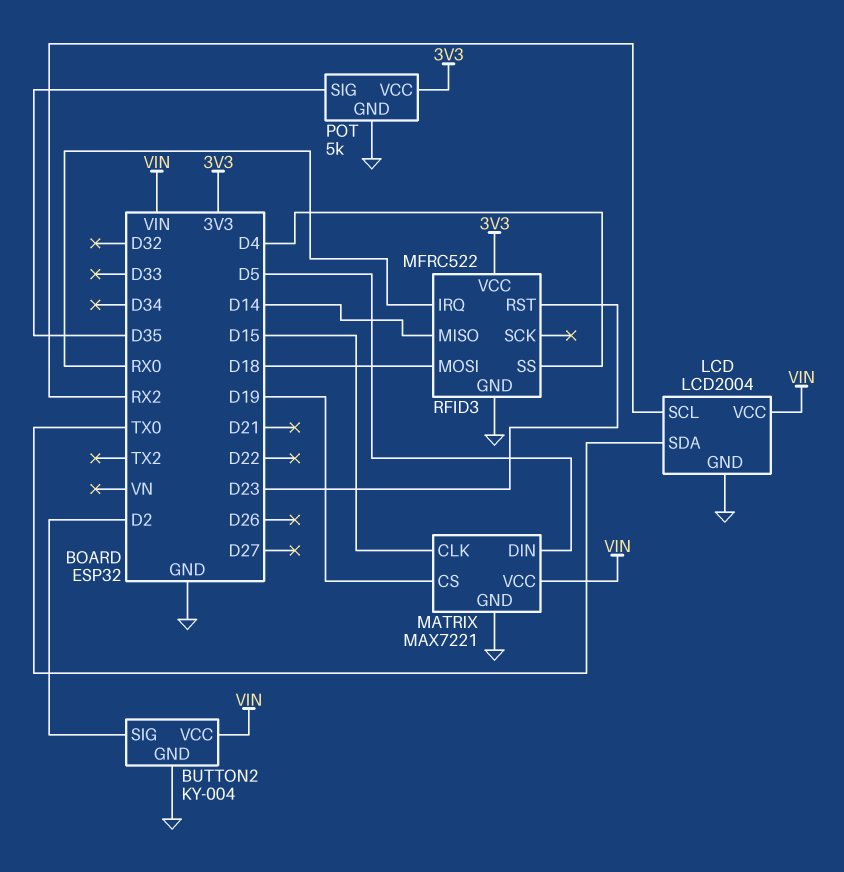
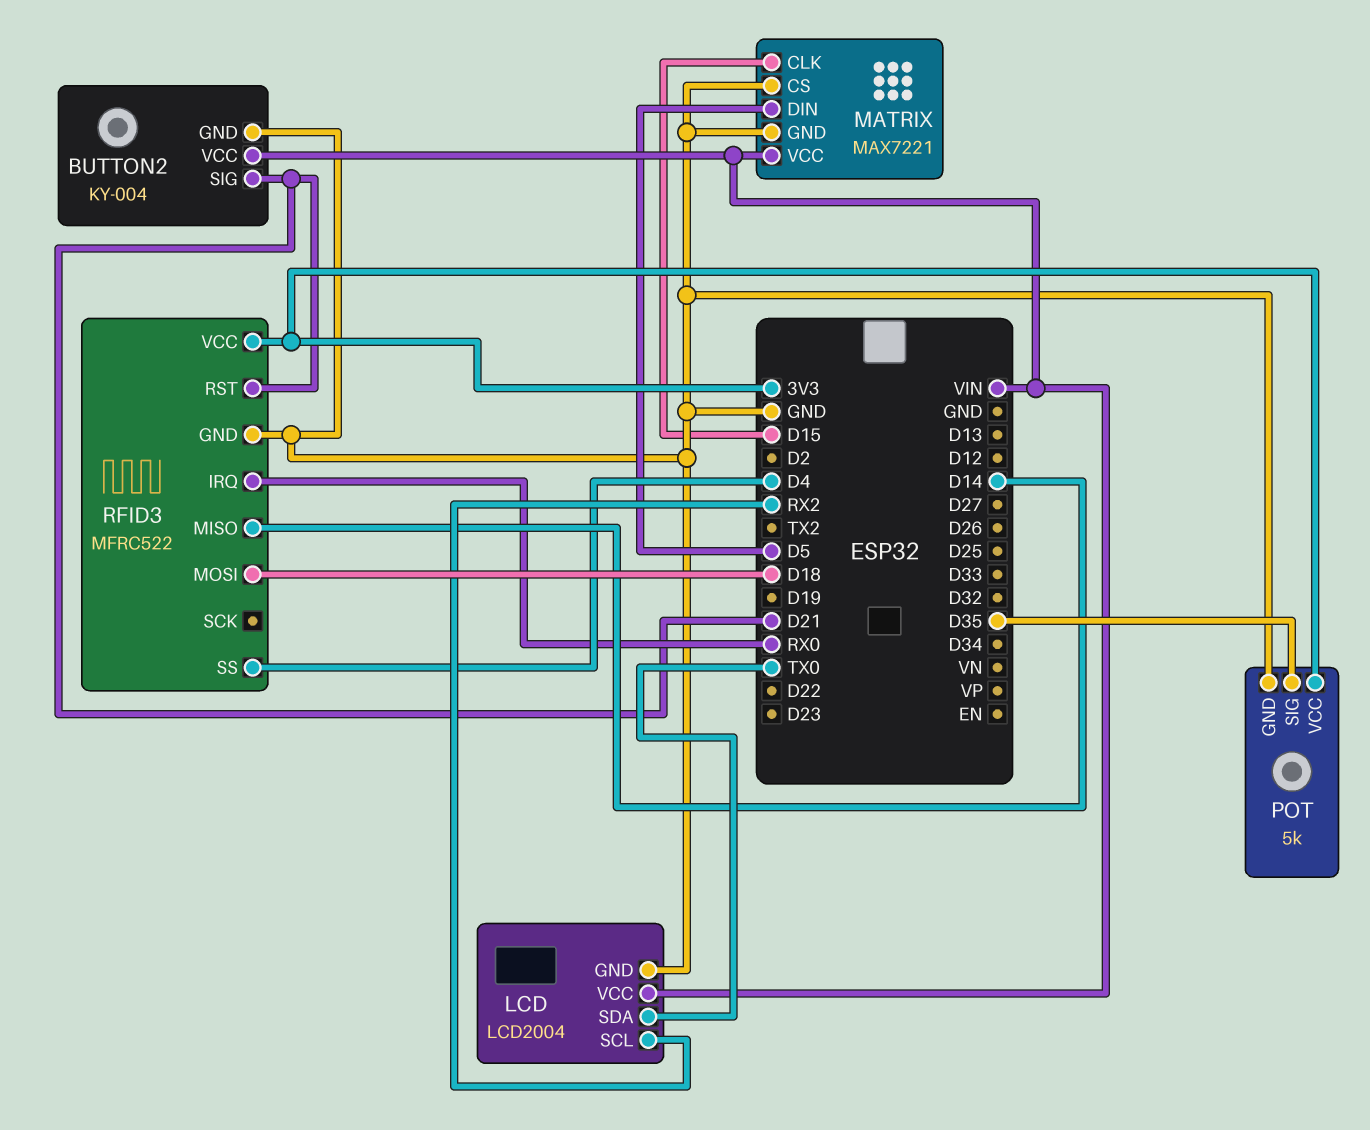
BUTTON2 pin SIG: D2 -> D21
MATRIX pin CS: D19 -> GND
RFID3 pin RST: D23 -> D21

